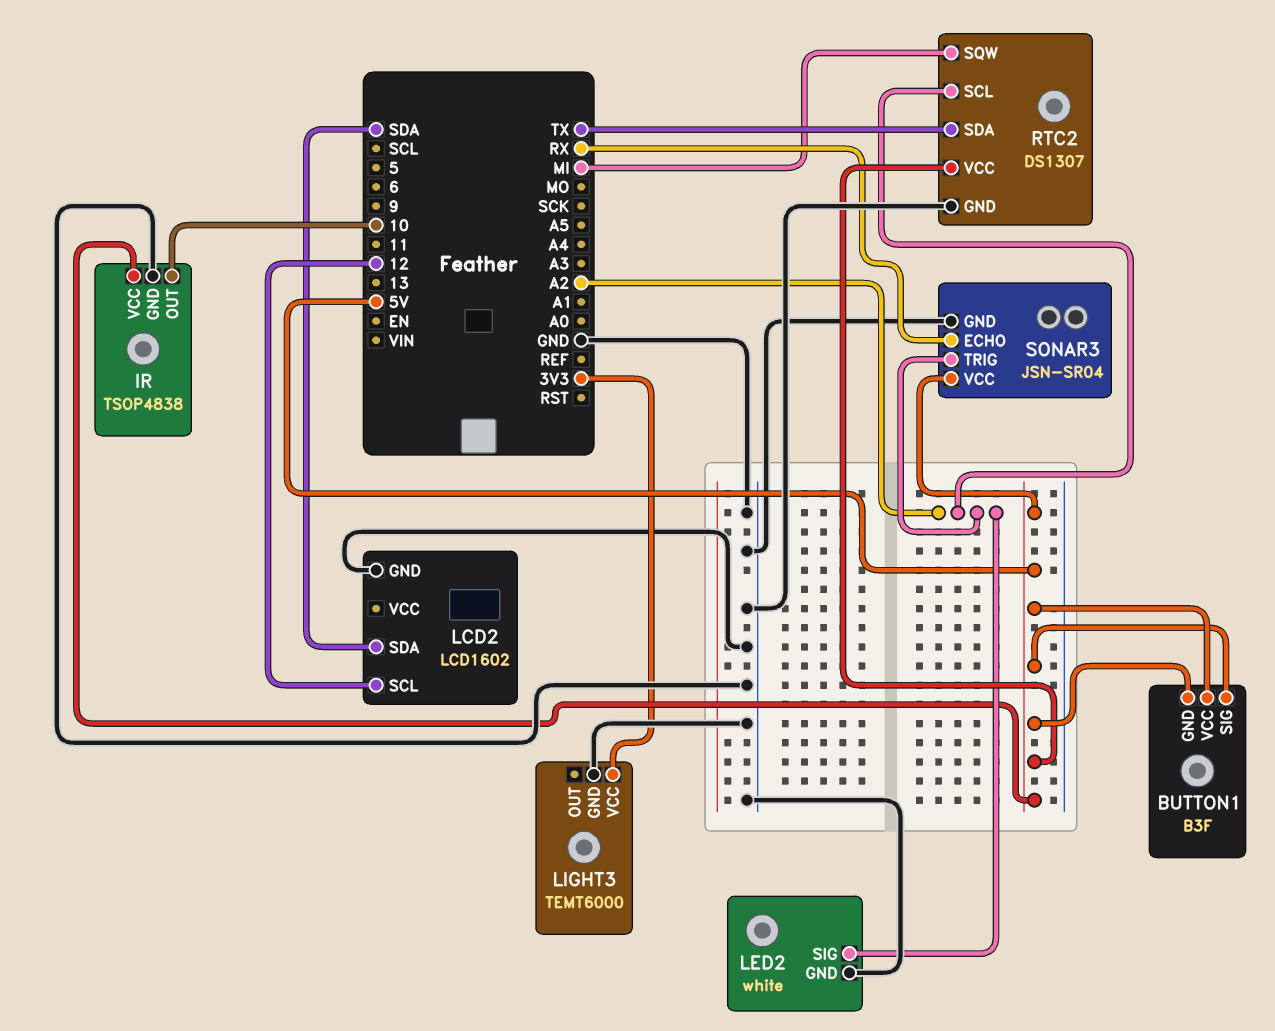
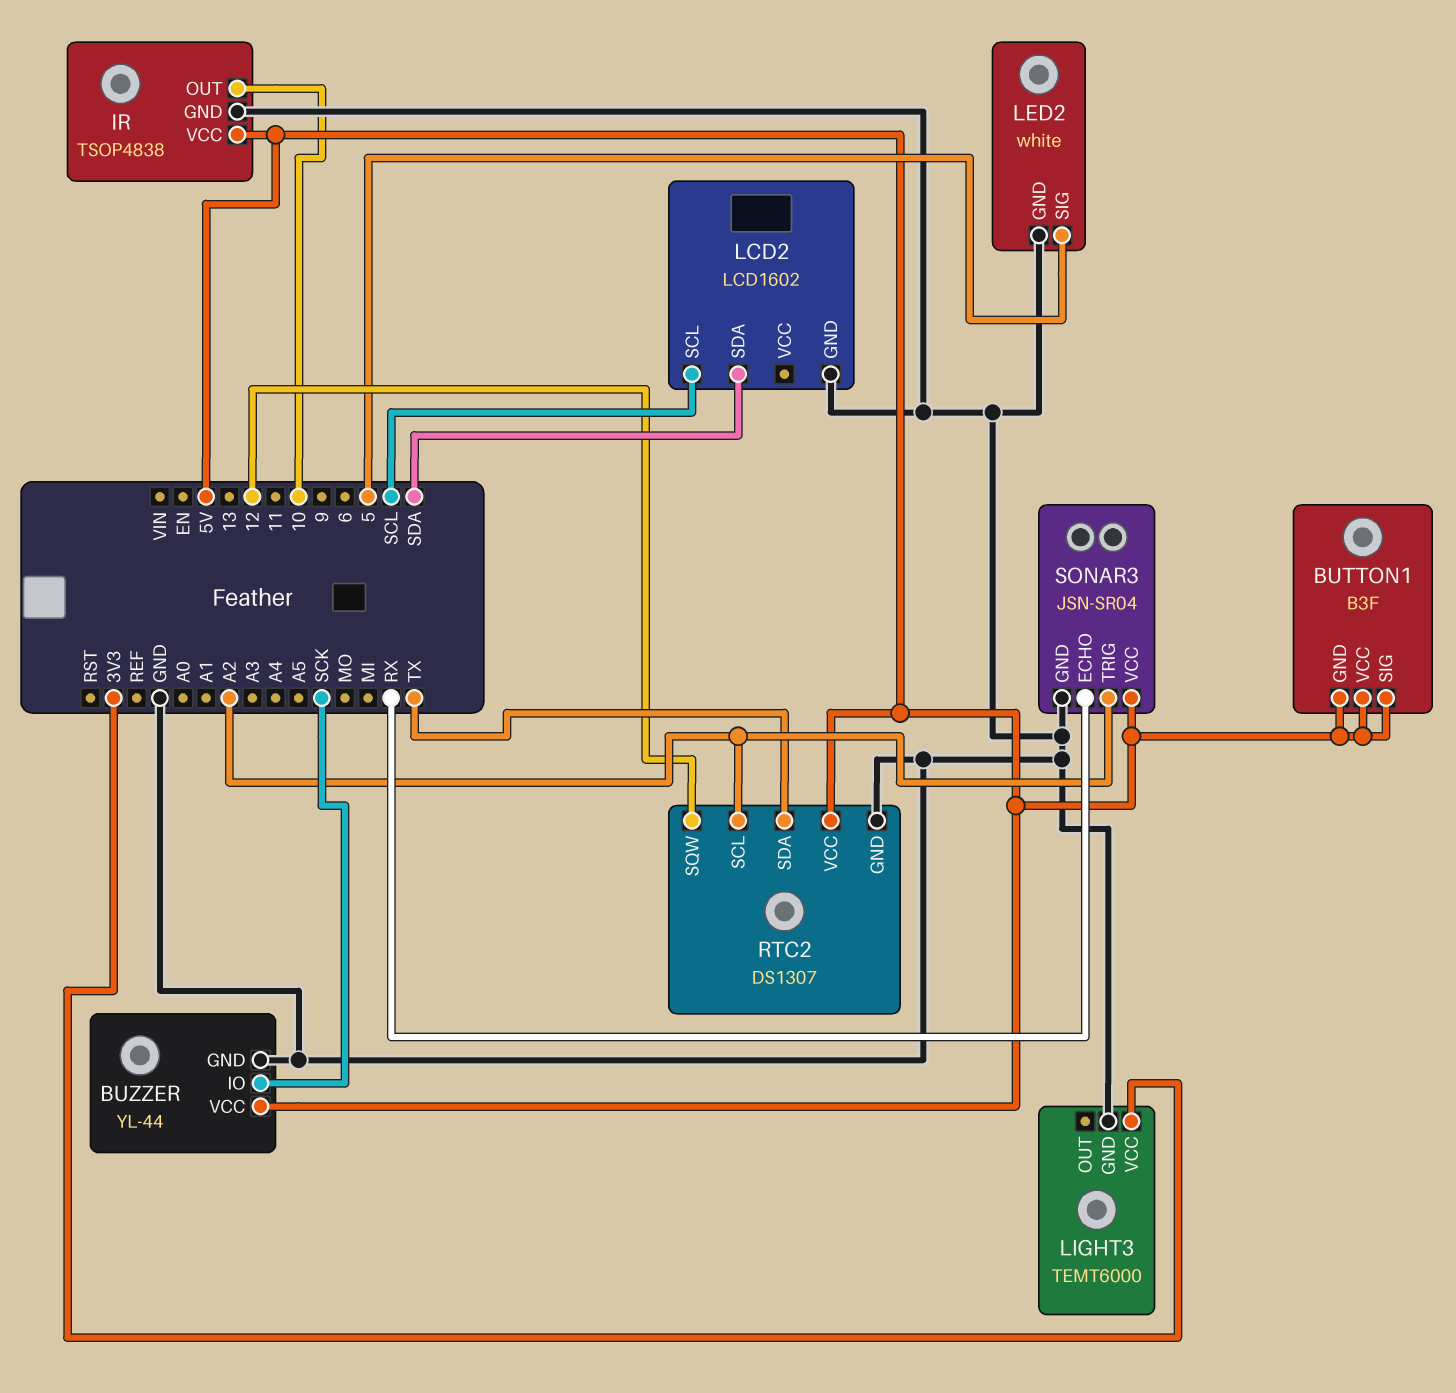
BUZZER: none -> YL-44
BUZZER pin GND: none -> GND
BUZZER pin IO: none -> SCK
BUZZER pin VCC: none -> 5V
LCD2 pin SCL: 12 -> SCL
LED2 pin SIG: A2 -> 5
RTC2 pin SQW: MI -> 12

